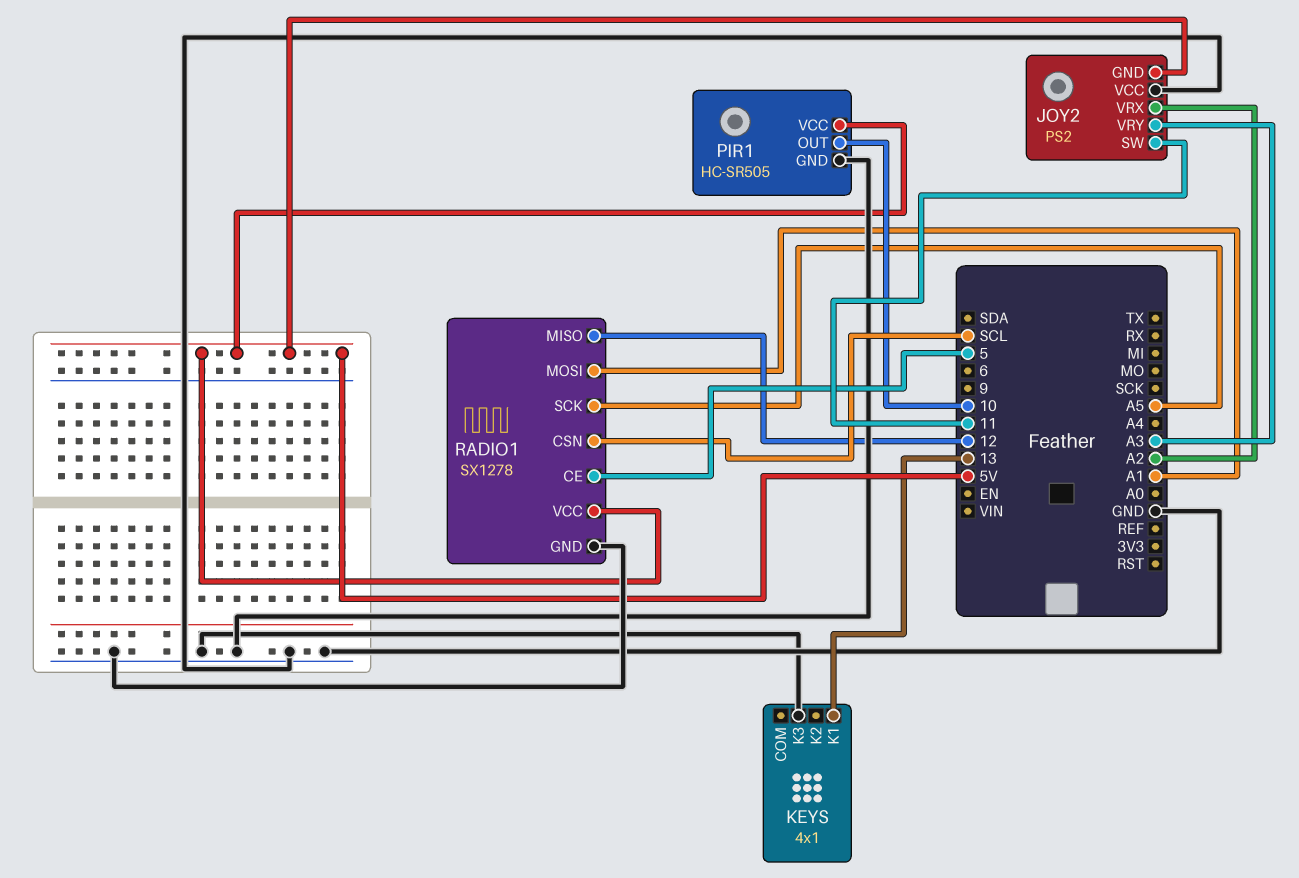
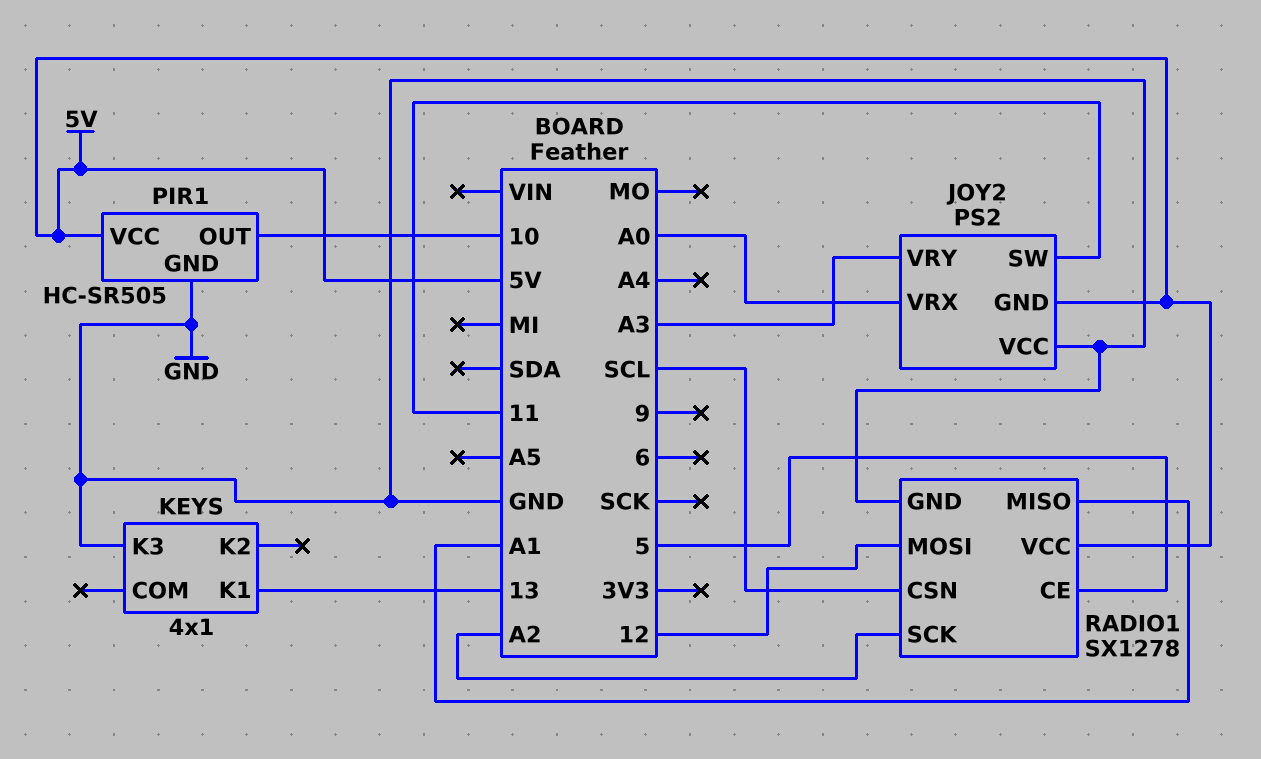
JOY2 pin VRX: A2 -> A0
RADIO1 pin MISO: 12 -> A1
RADIO1 pin MOSI: A1 -> 12
RADIO1 pin SCK: A5 -> A2

